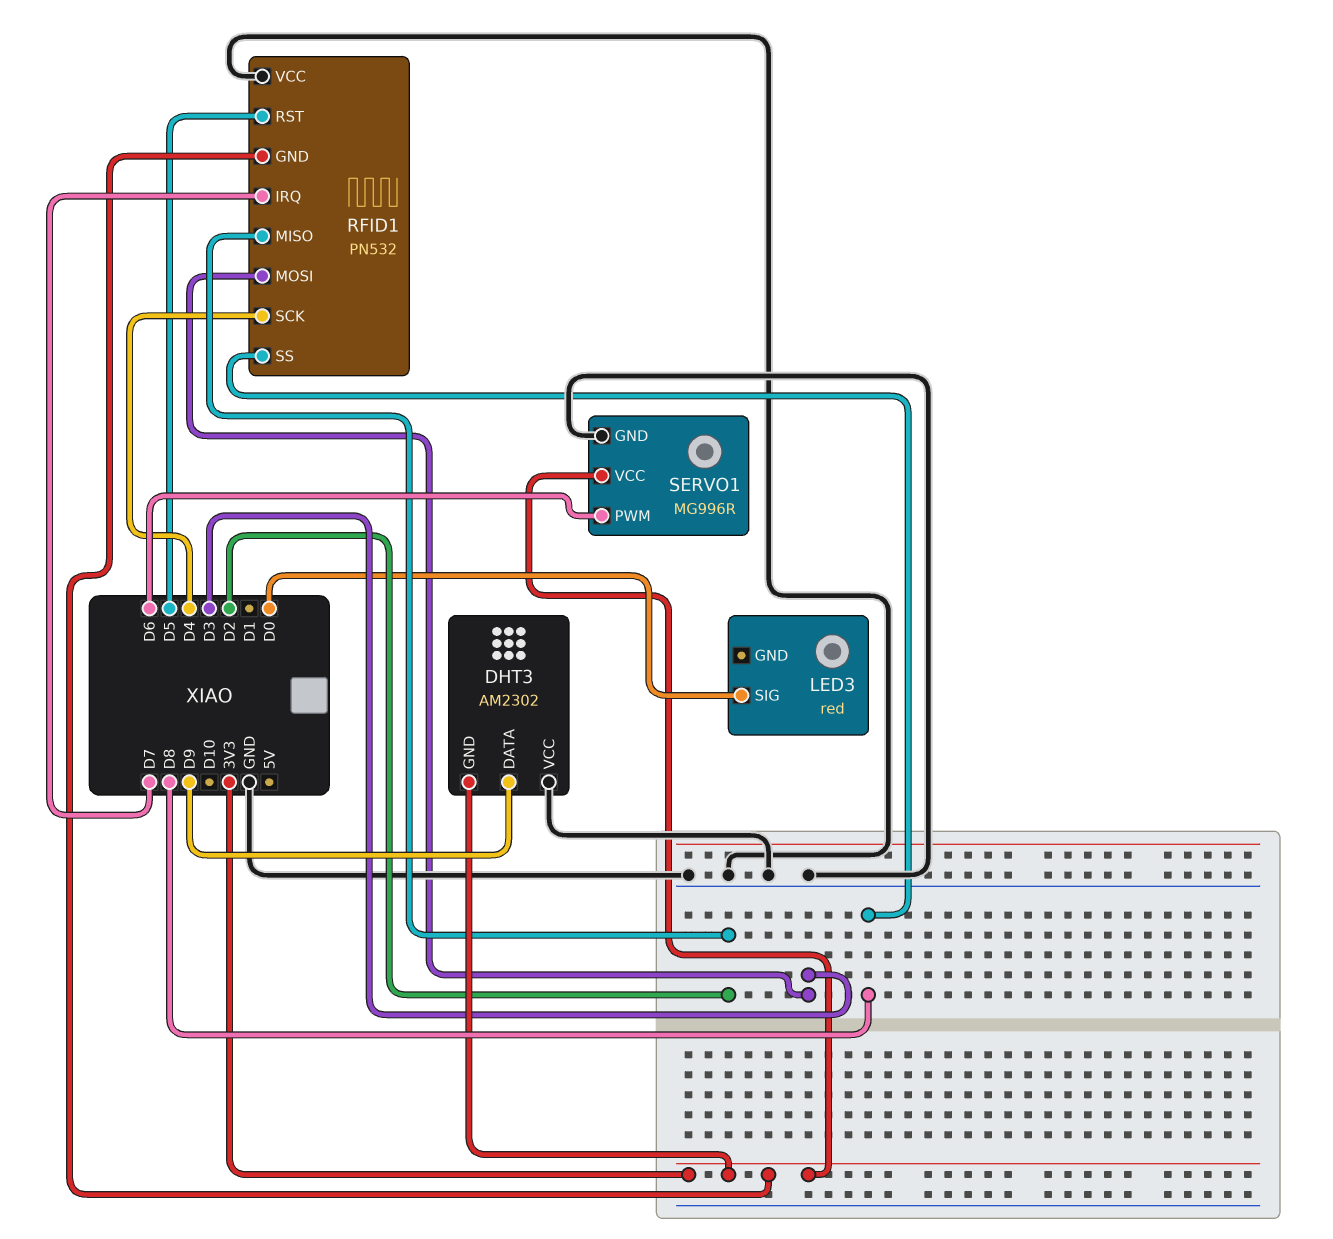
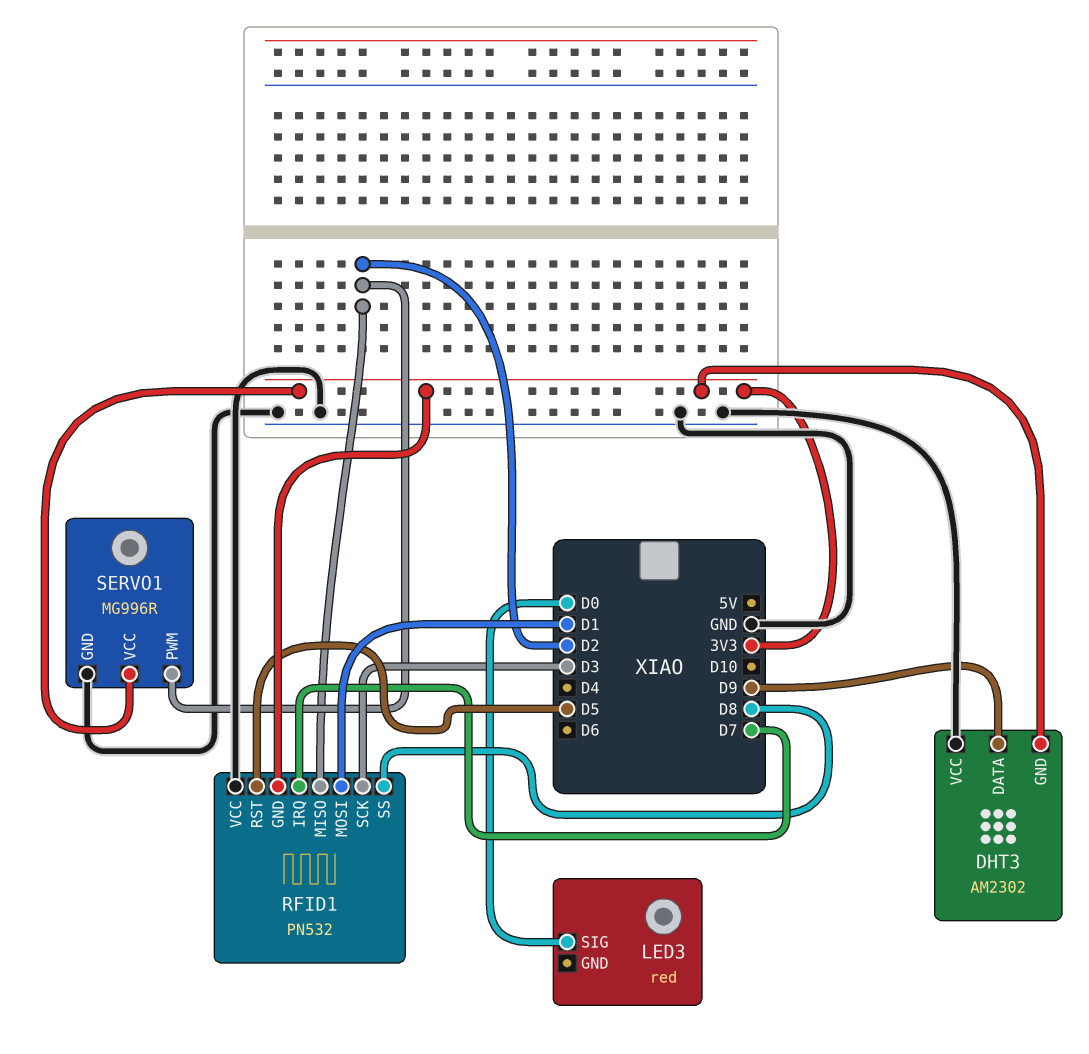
RFID1 pin MOSI: D3 -> D1
RFID1 pin SCK: D4 -> D3
SERVO1 pin PWM: D6 -> D2

